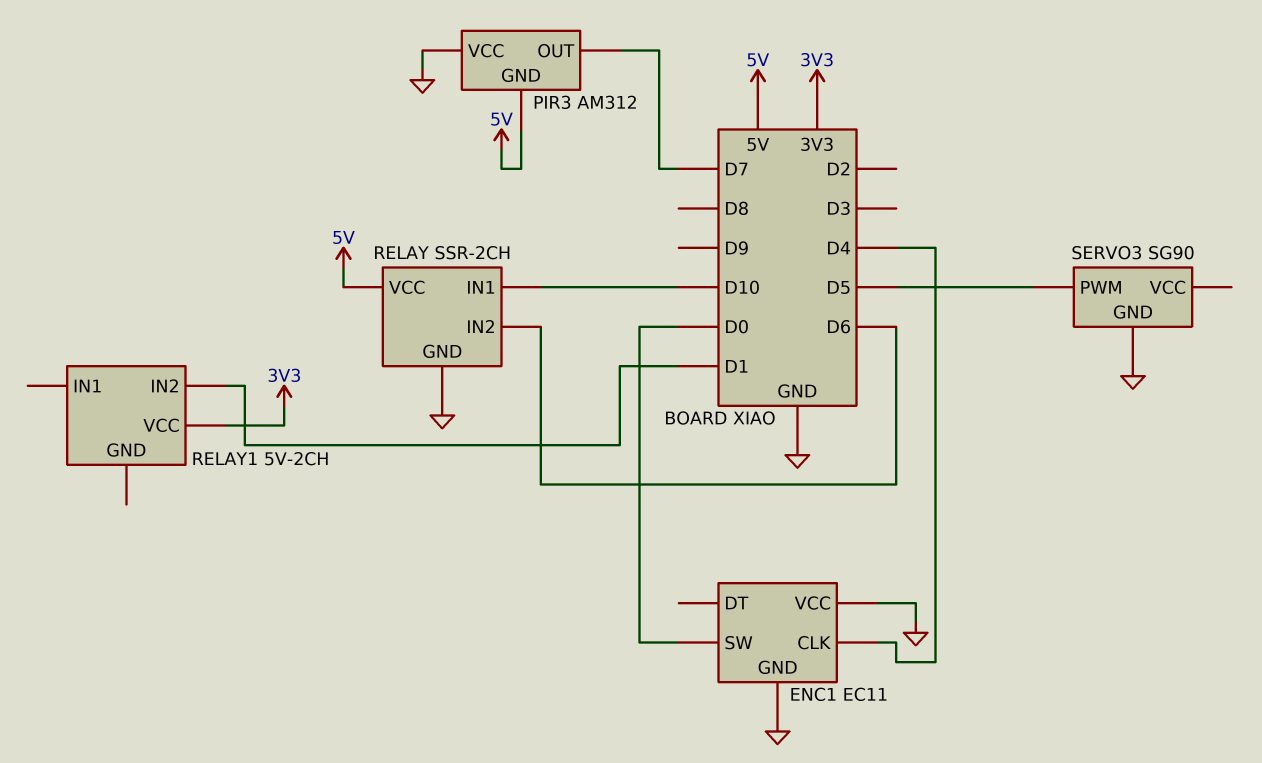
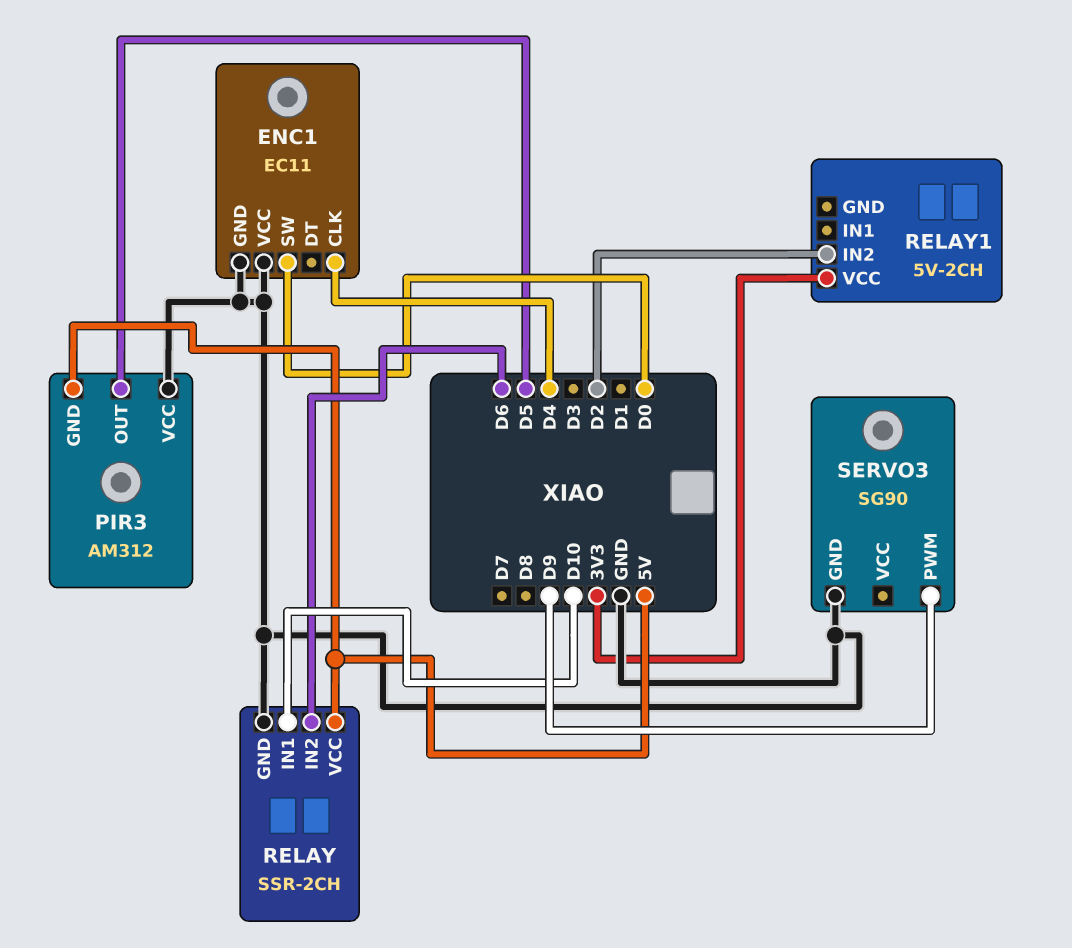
PIR3 pin OUT: D7 -> D5
RELAY1 pin IN2: D1 -> D2
SERVO3 pin PWM: D5 -> D9

